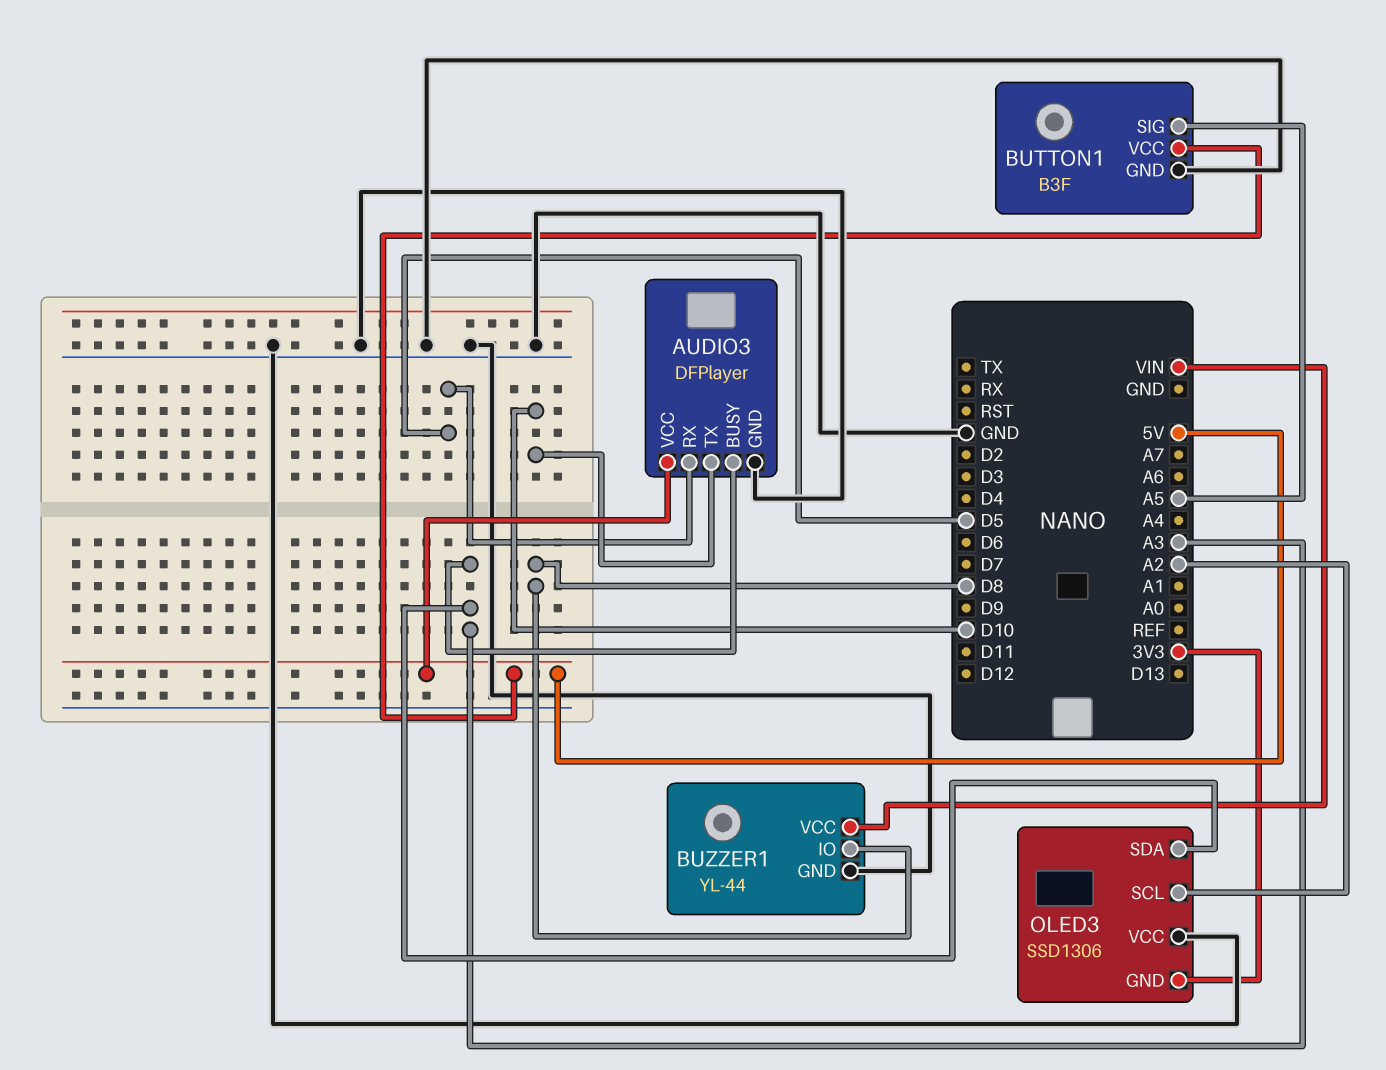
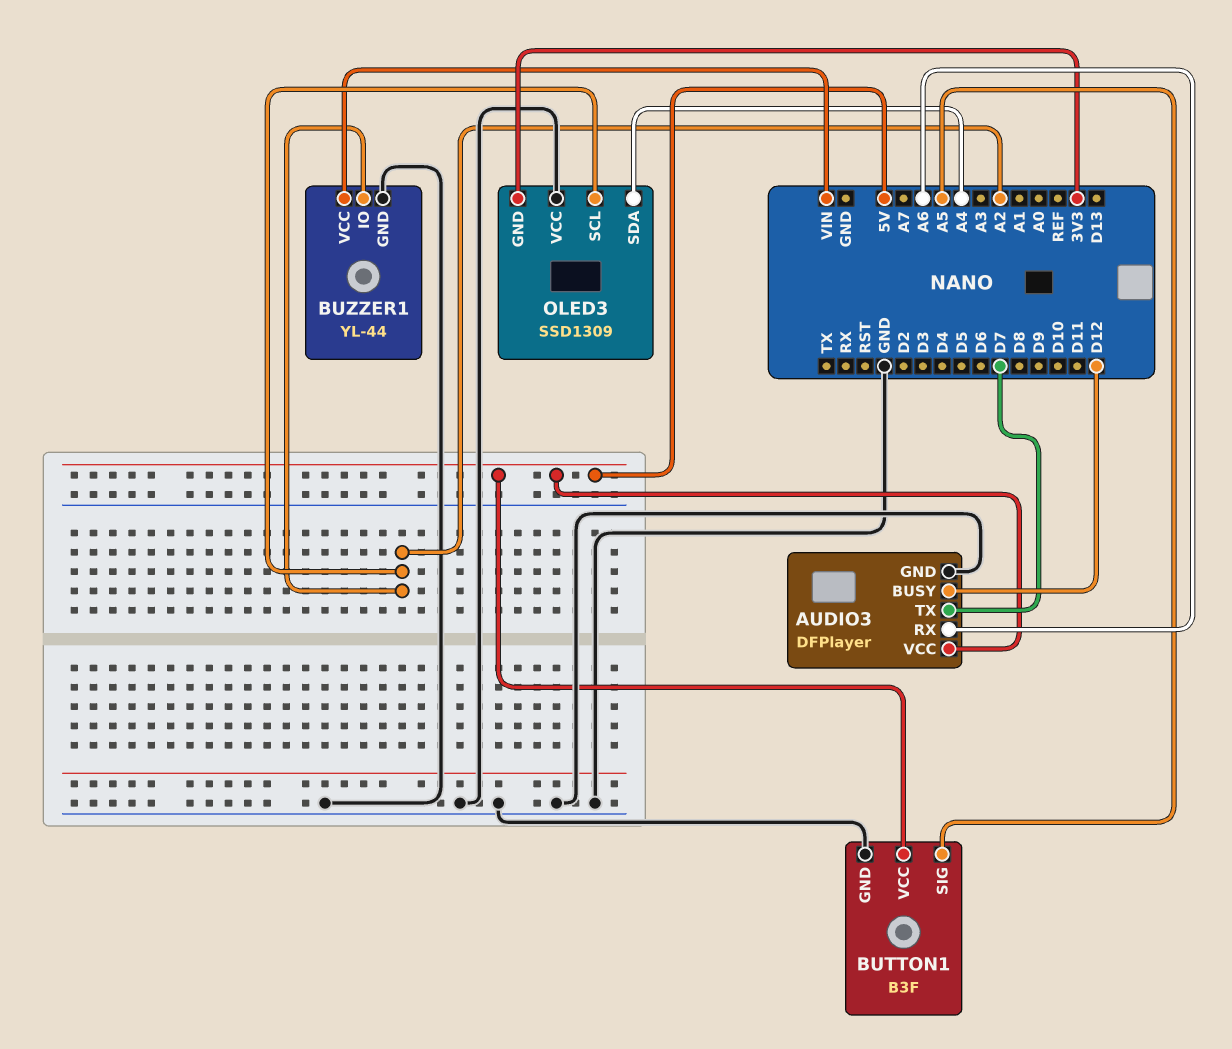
AUDIO3 pin BUSY: A3 -> D12
AUDIO3 pin RX: D5 -> A6
AUDIO3 pin TX: D10 -> D7
BUZZER1 pin IO: D8 -> A2
OLED3: SSD1306 -> SSD1309
OLED3 pin SDA: A3 -> A4

